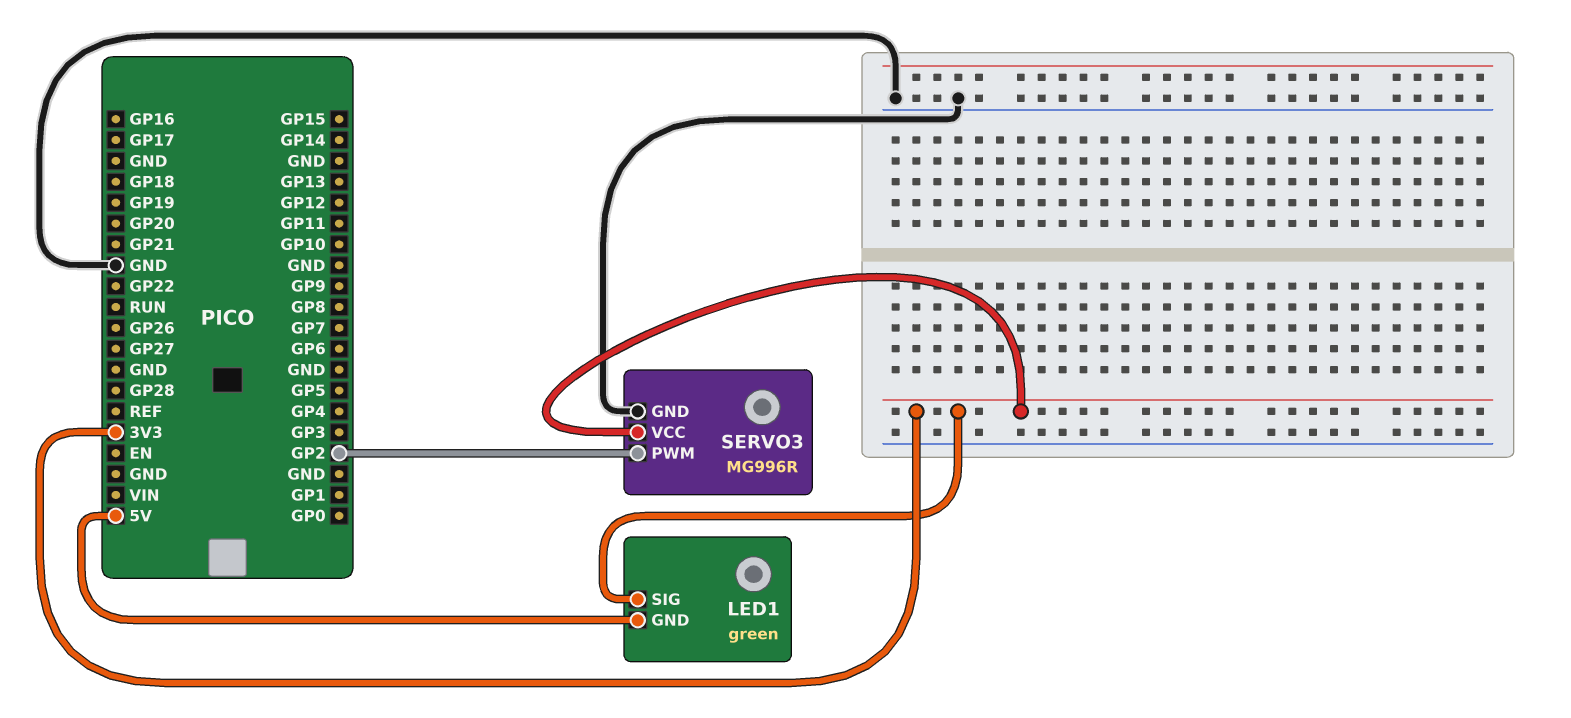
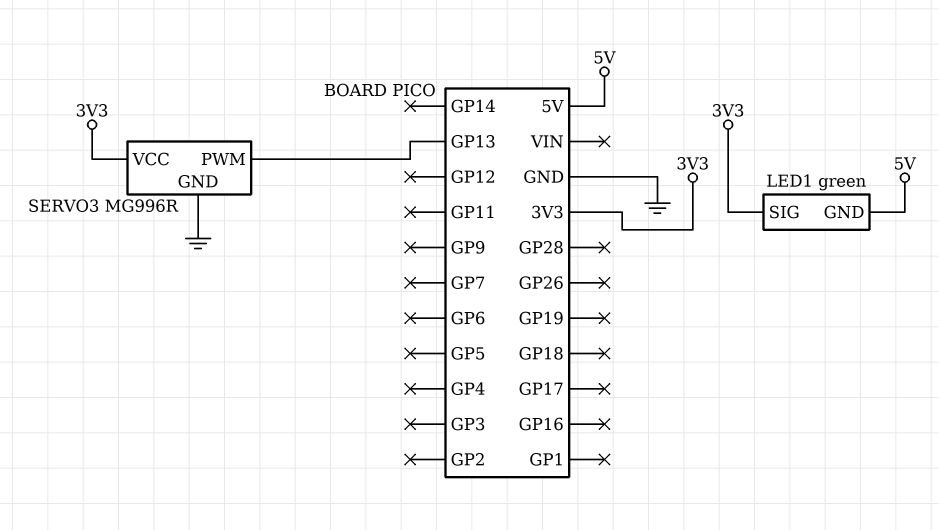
SERVO3 pin PWM: GP2 -> GP13

